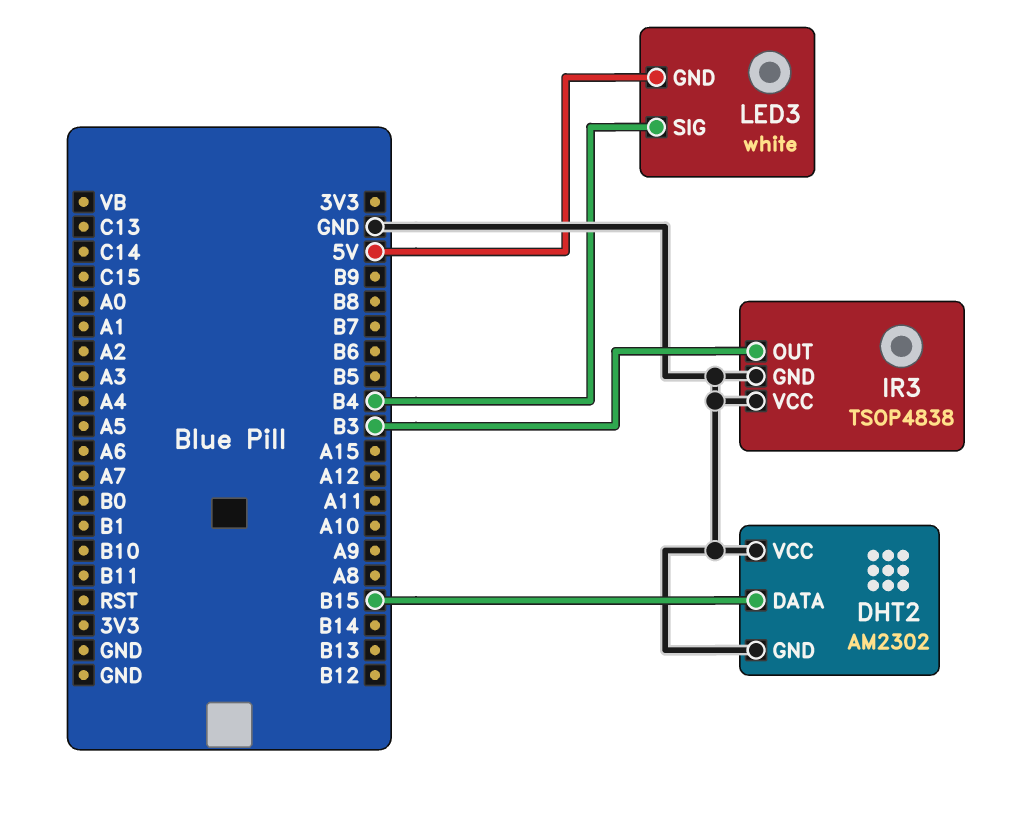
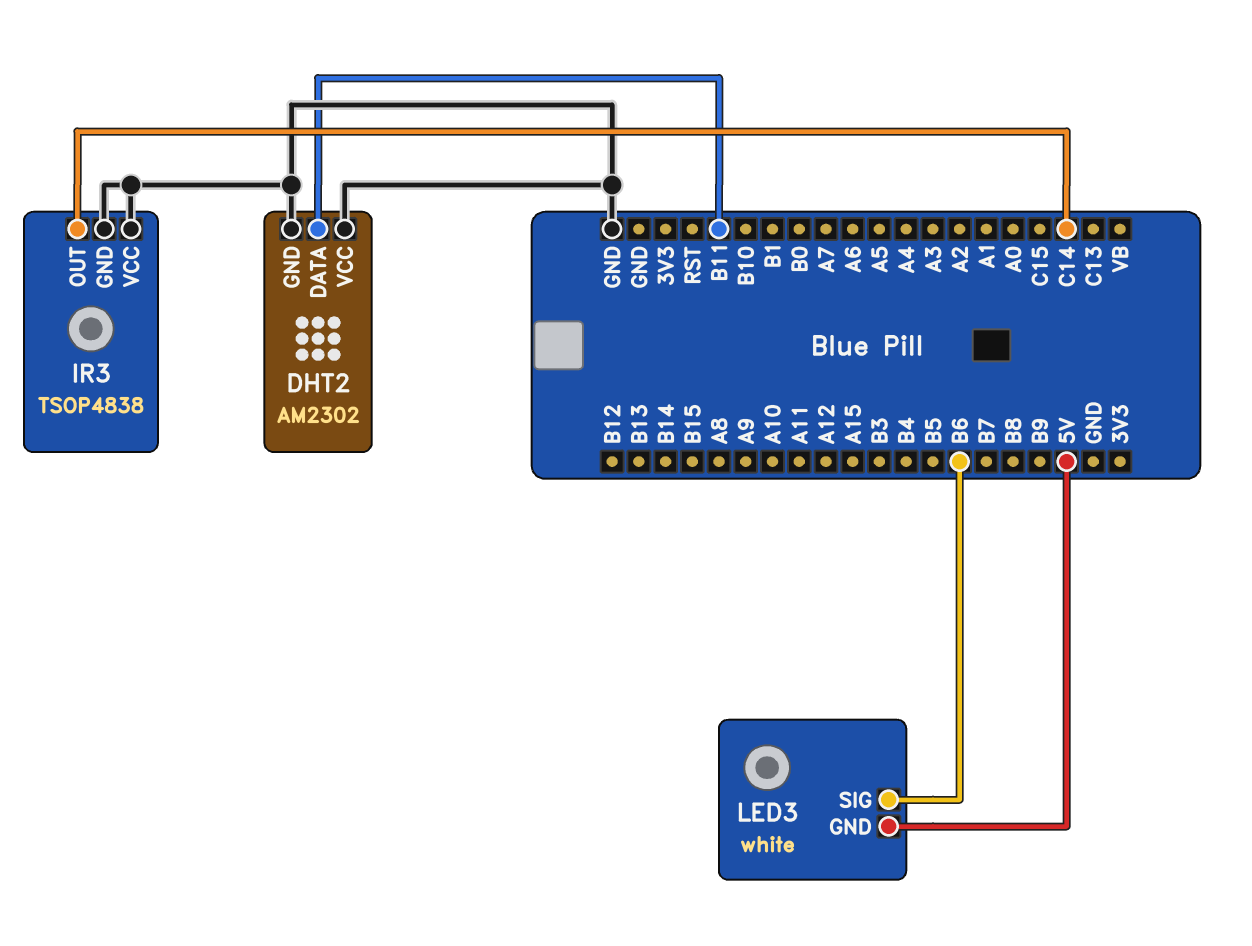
DHT2 pin DATA: B15 -> B11
IR3 pin OUT: B3 -> C14
LED3 pin SIG: B4 -> B6

